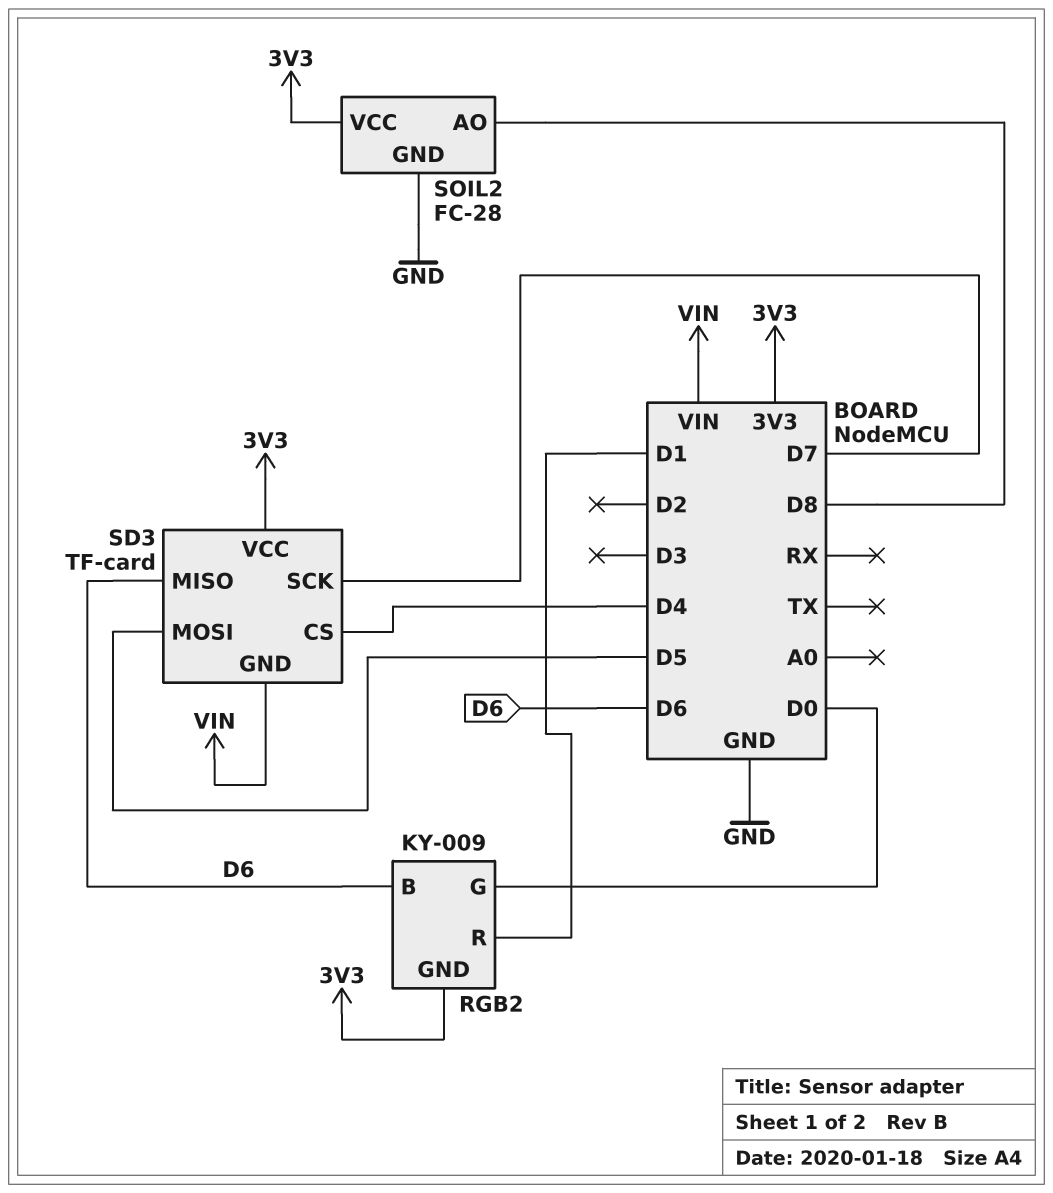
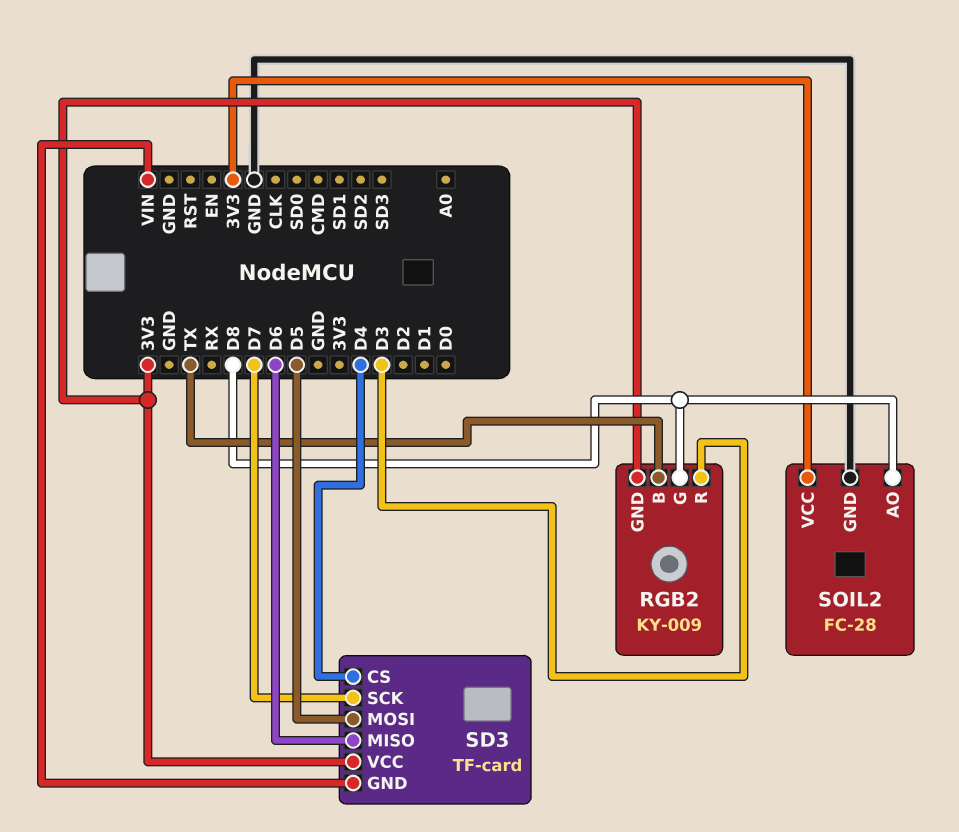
RGB2 pin B: D6 -> TX
RGB2 pin G: D0 -> D8
RGB2 pin R: D1 -> D3

